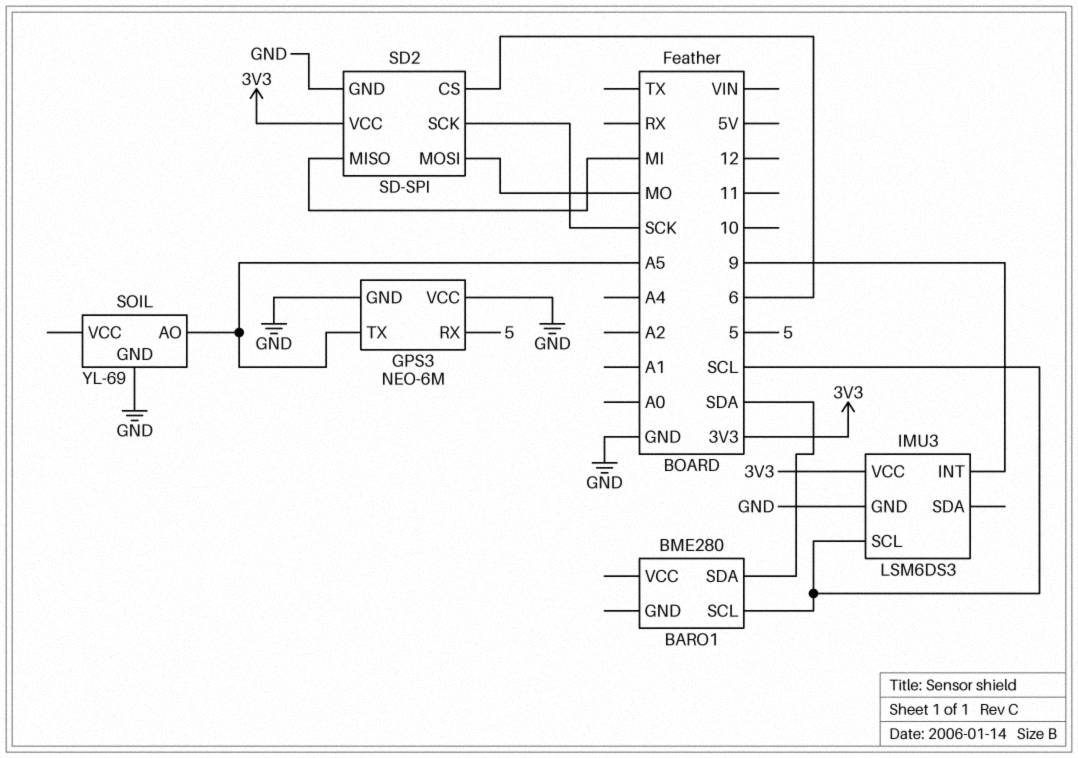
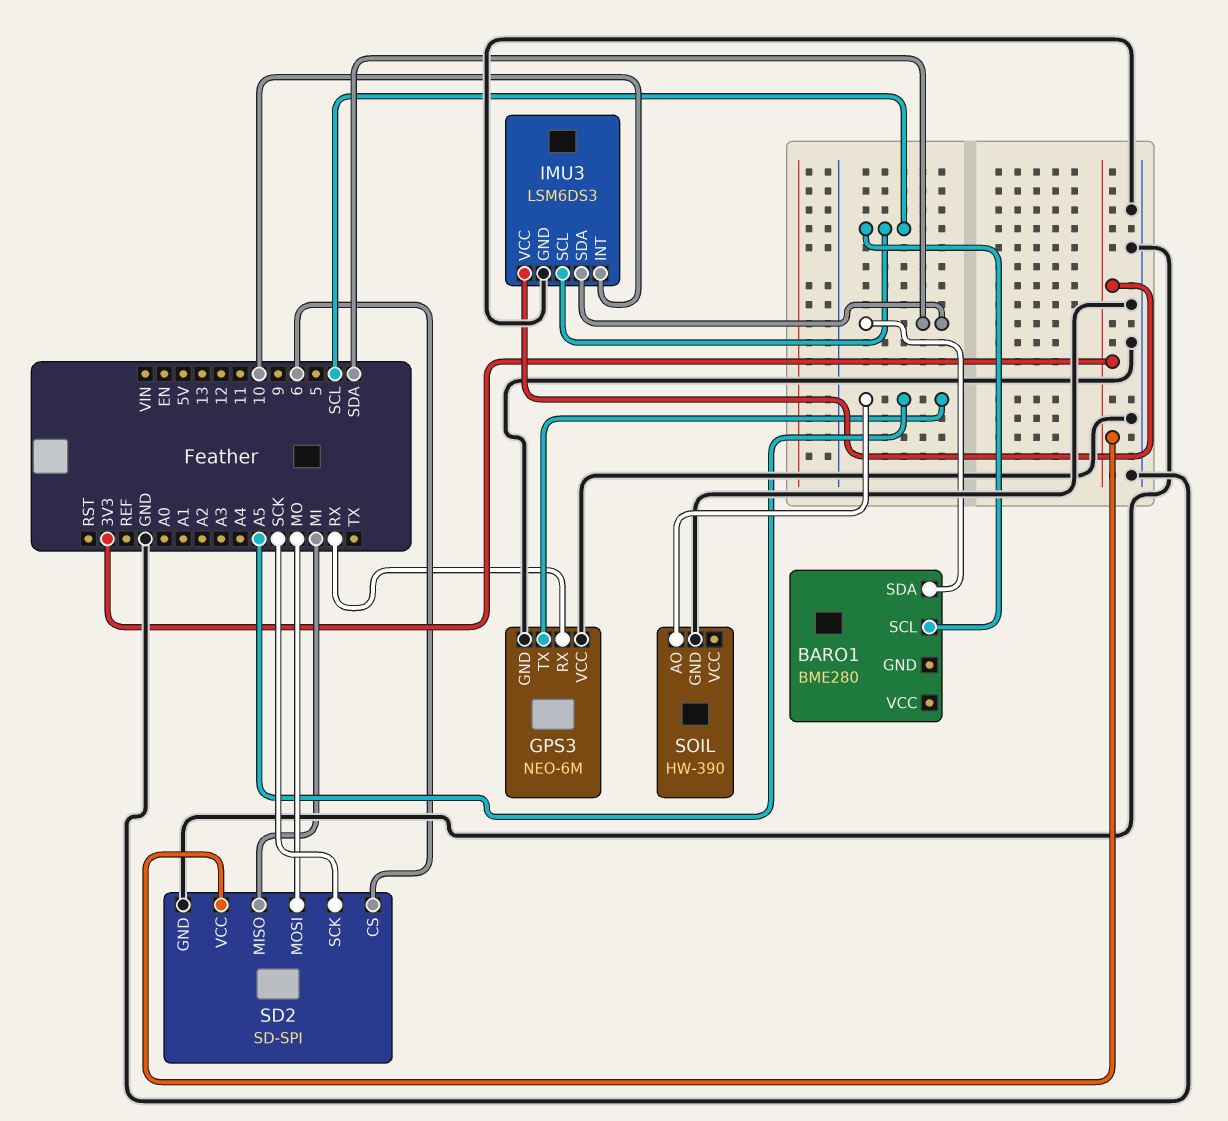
GPS3 pin RX: 5 -> RX
IMU3 pin INT: 9 -> 10
IMU3 pin SDA: none -> SDA
SOIL: YL-69 -> HW-390

